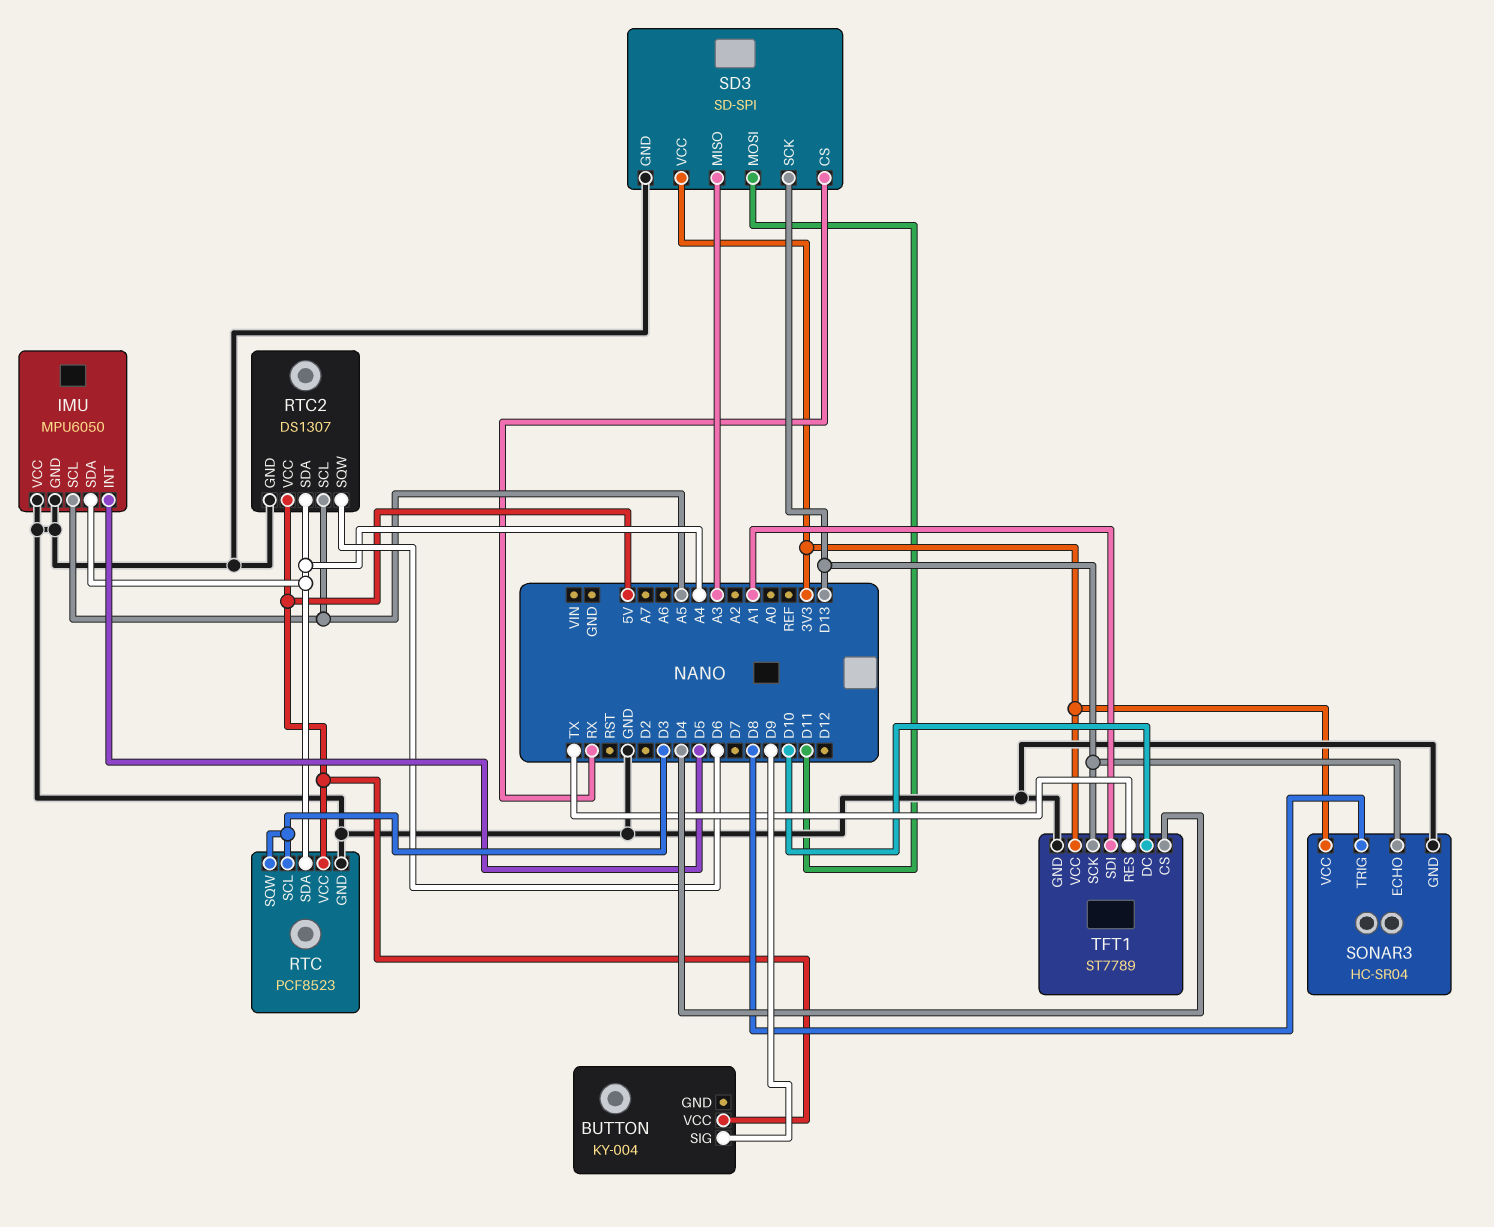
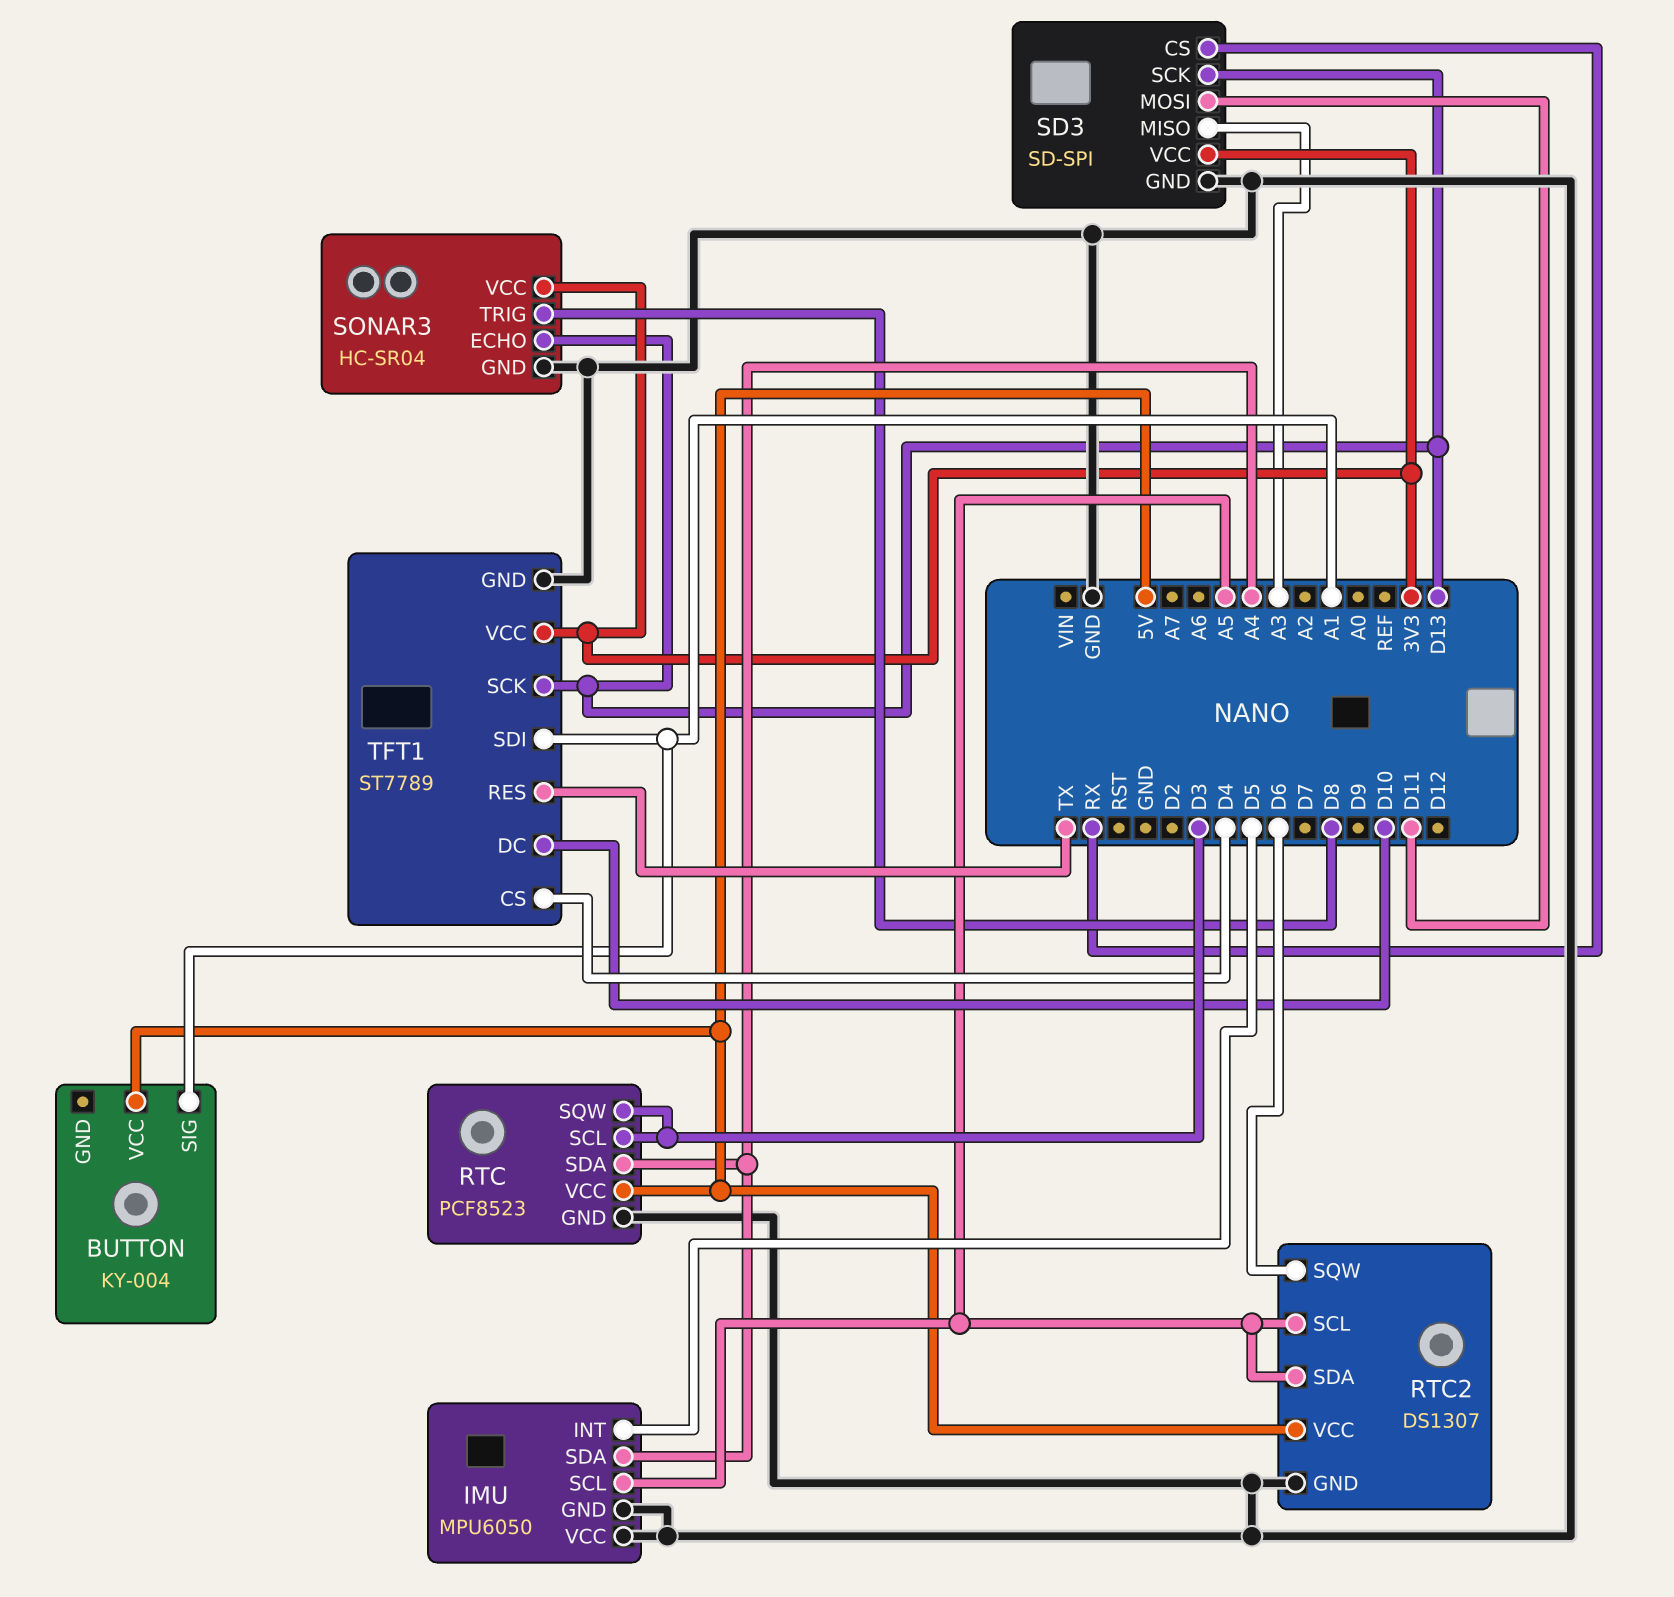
BUTTON pin SIG: D9 -> A1
RTC2 pin SDA: A4 -> A5

